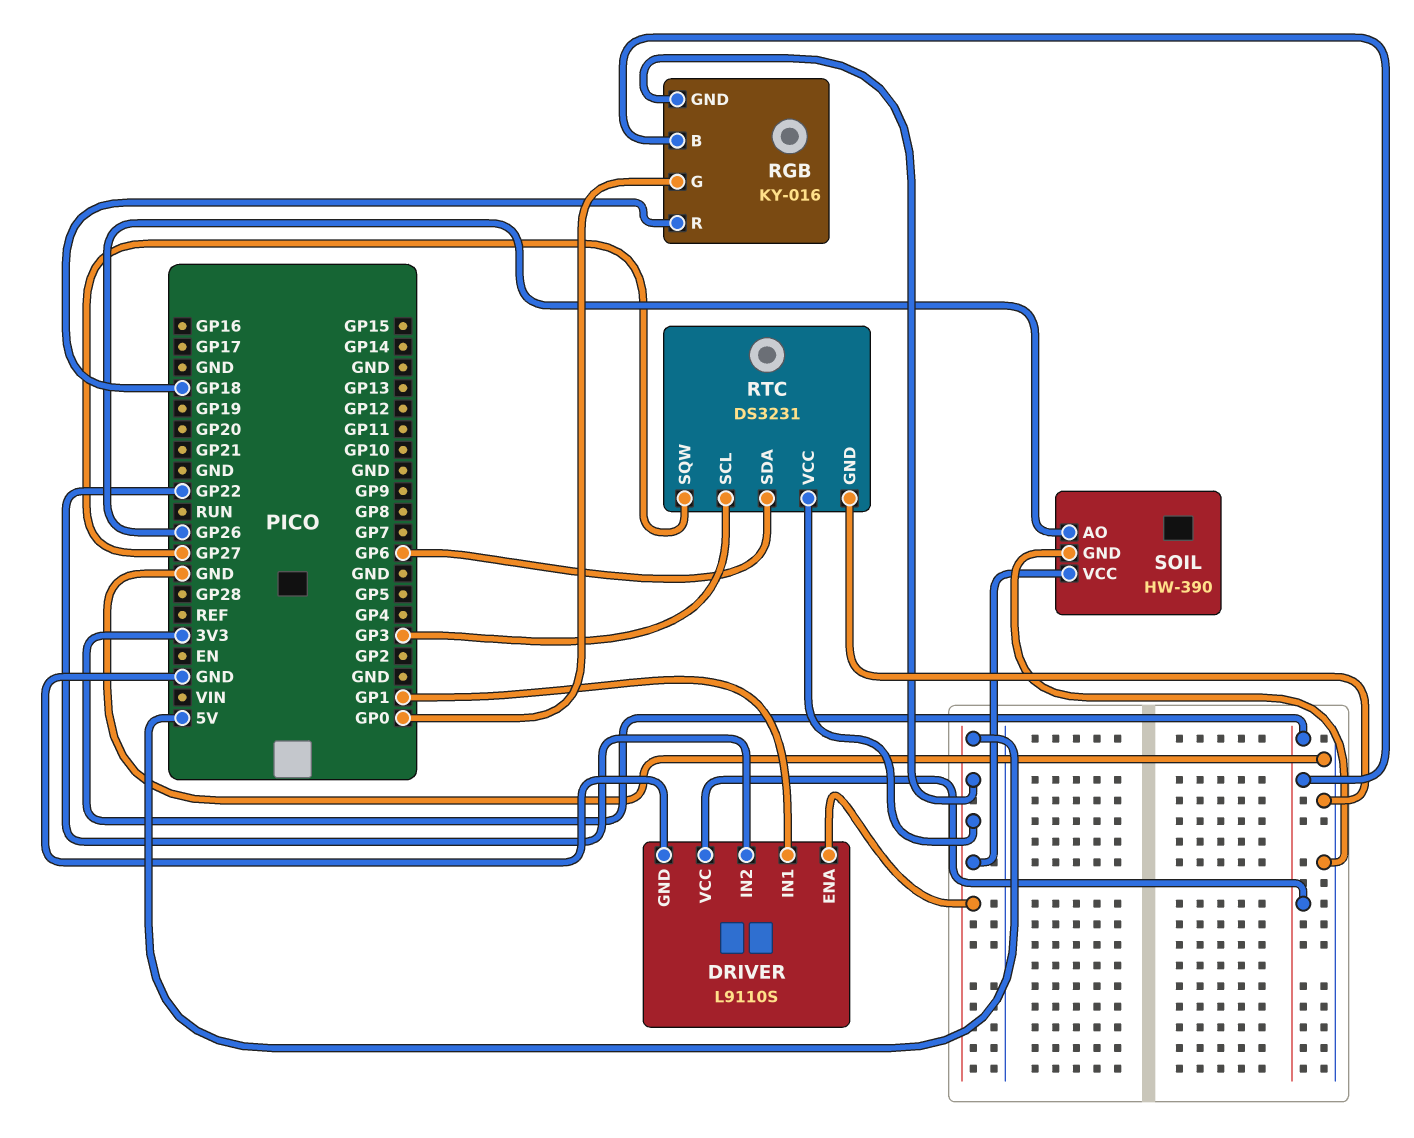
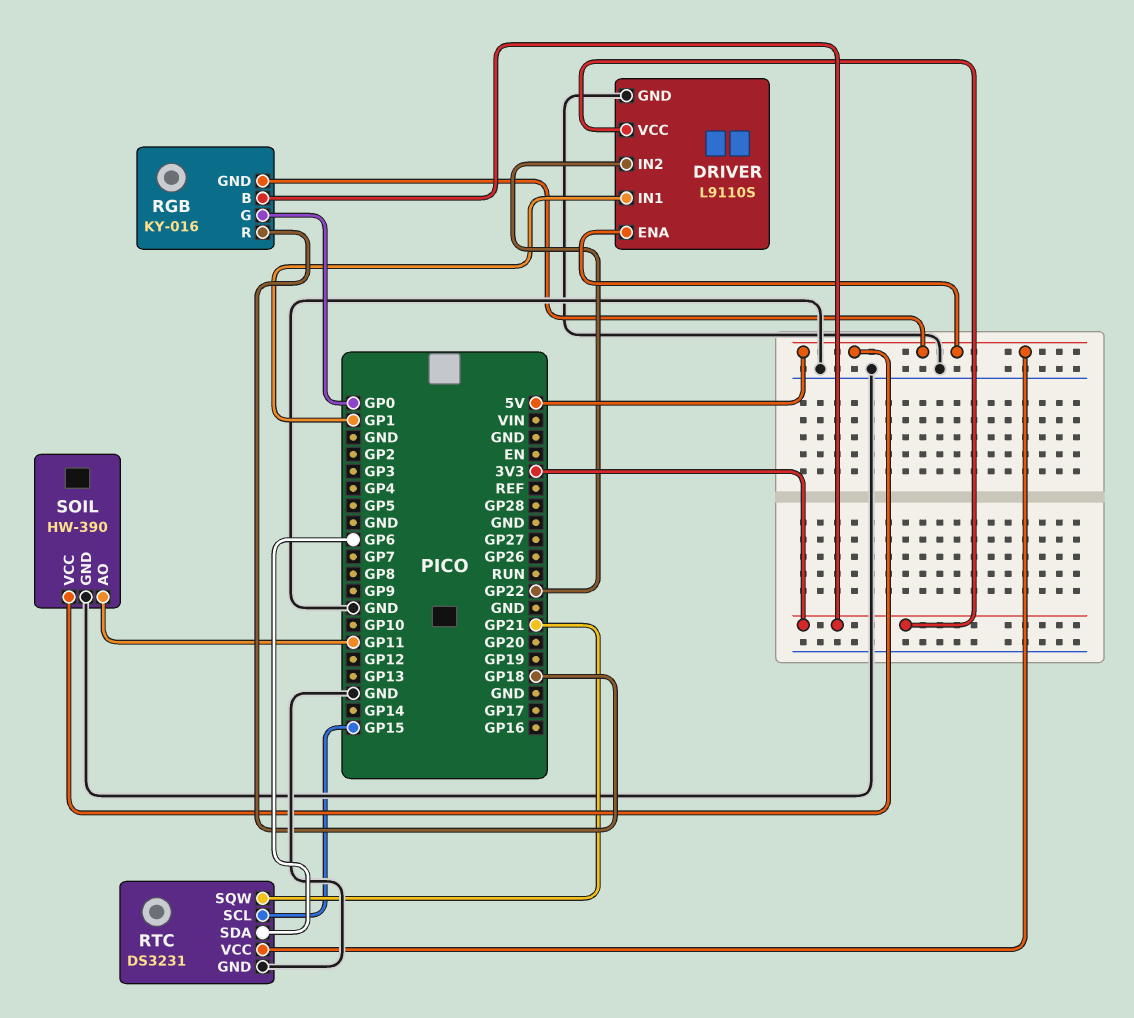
RTC pin SCL: GP3 -> GP15
RTC pin SQW: GP27 -> GP21
SOIL pin AO: GP26 -> GP11

